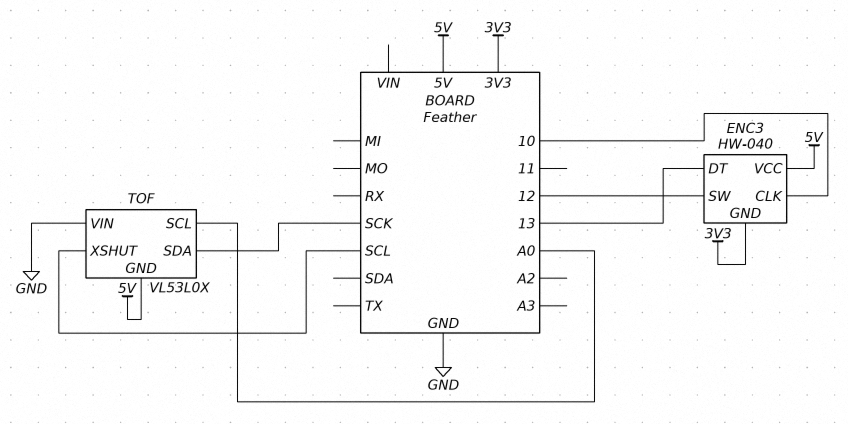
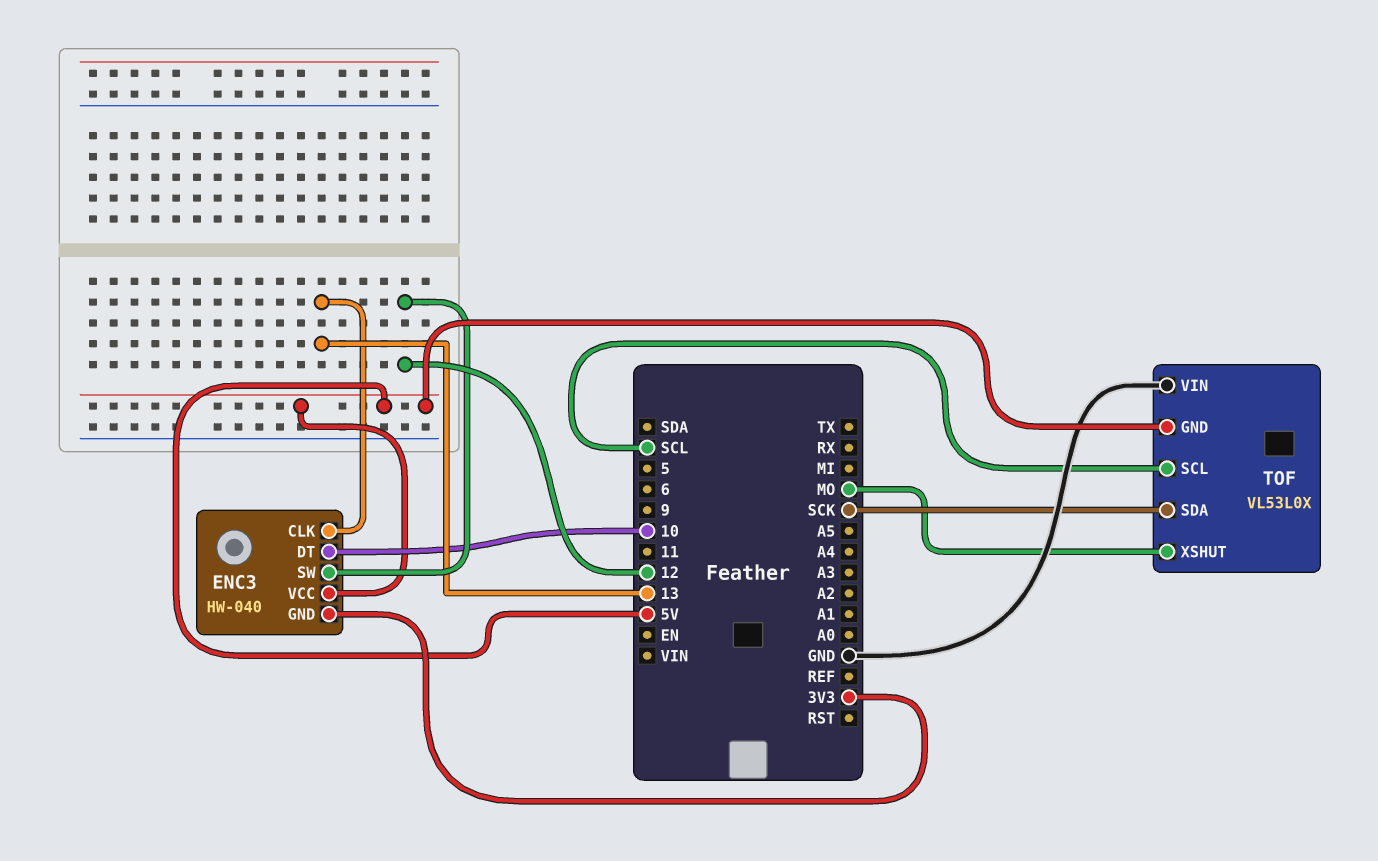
ENC3 pin CLK: 10 -> 13
ENC3 pin DT: 13 -> 10
TOF pin SCL: A0 -> SCL
TOF pin XSHUT: SCL -> MO

